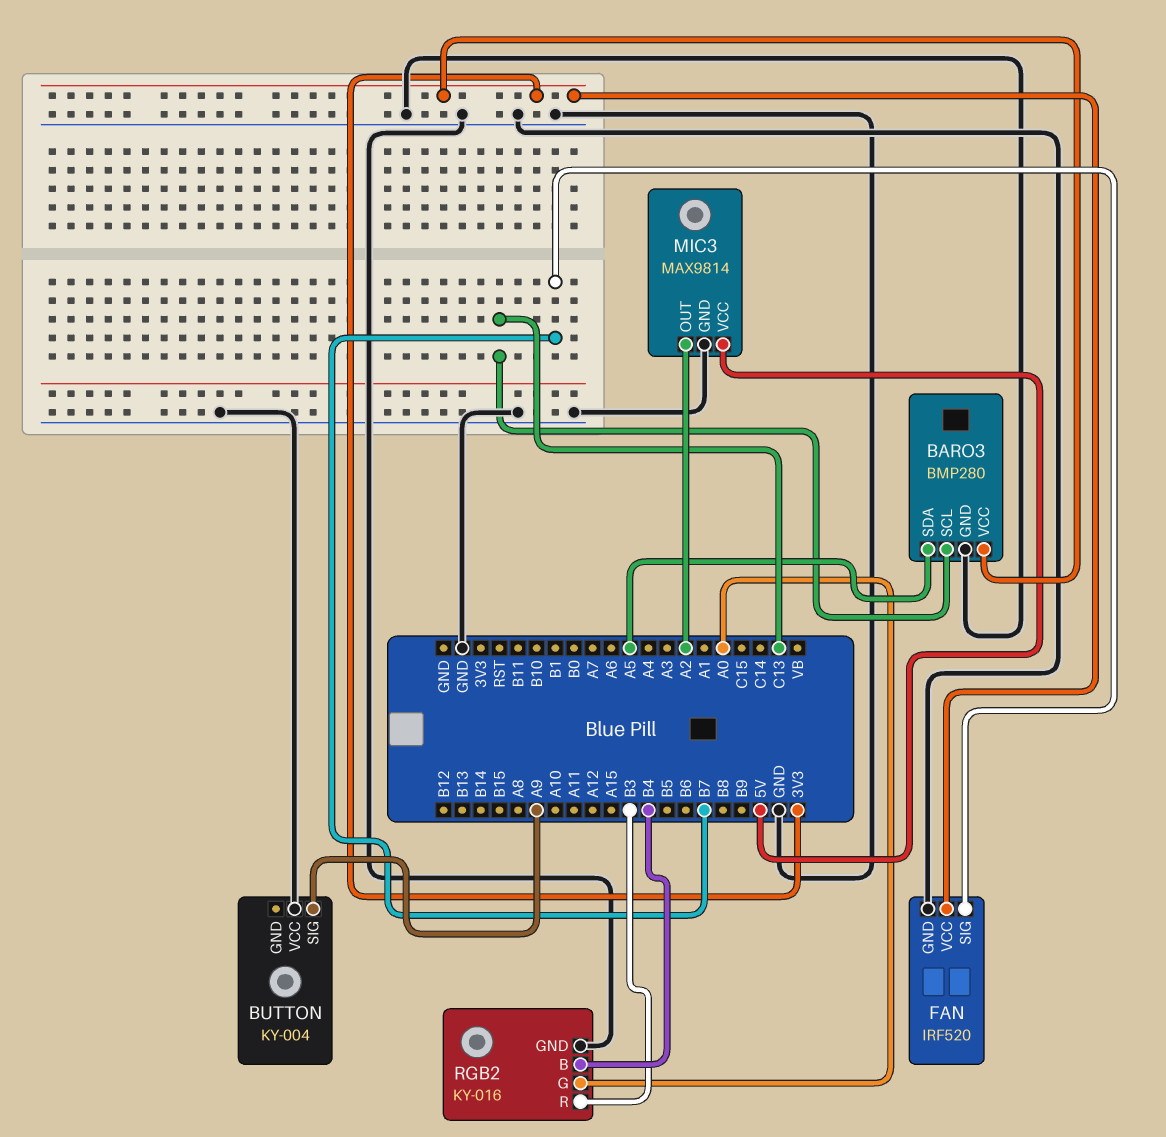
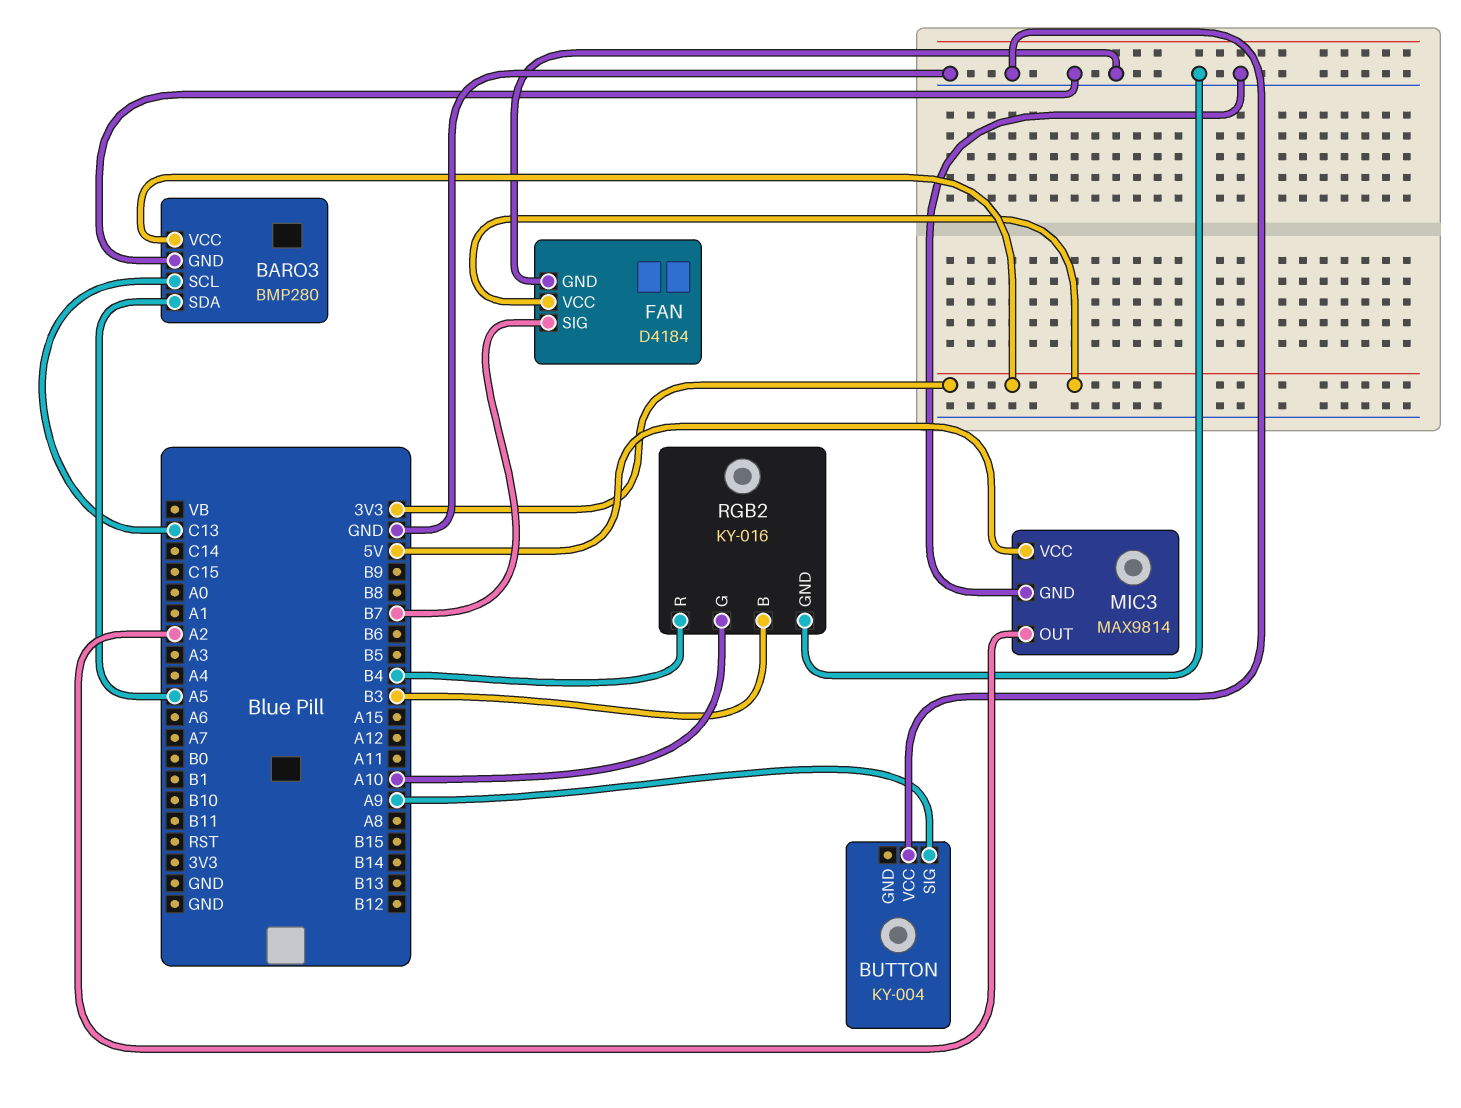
FAN: IRF520 -> D4184
RGB2 pin B: B4 -> B3
RGB2 pin G: A0 -> A10
RGB2 pin R: B3 -> B4

